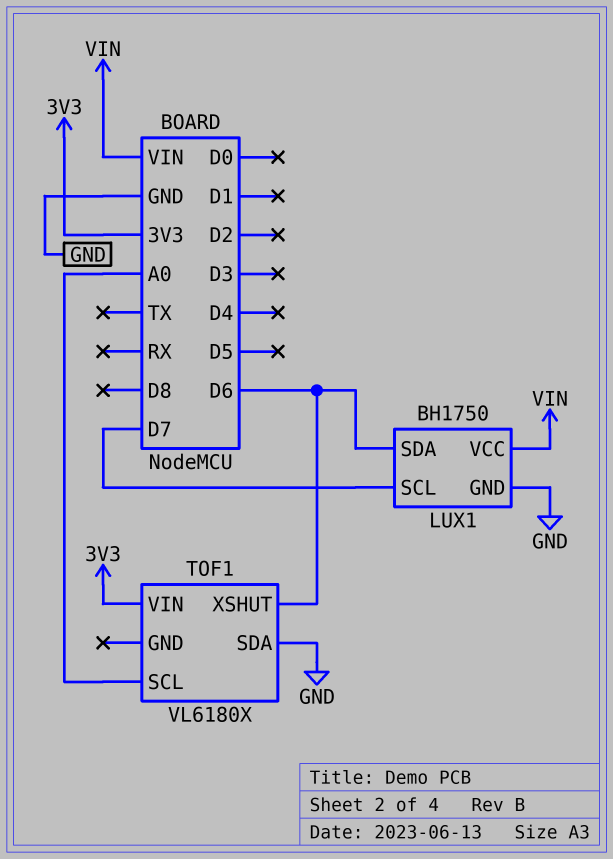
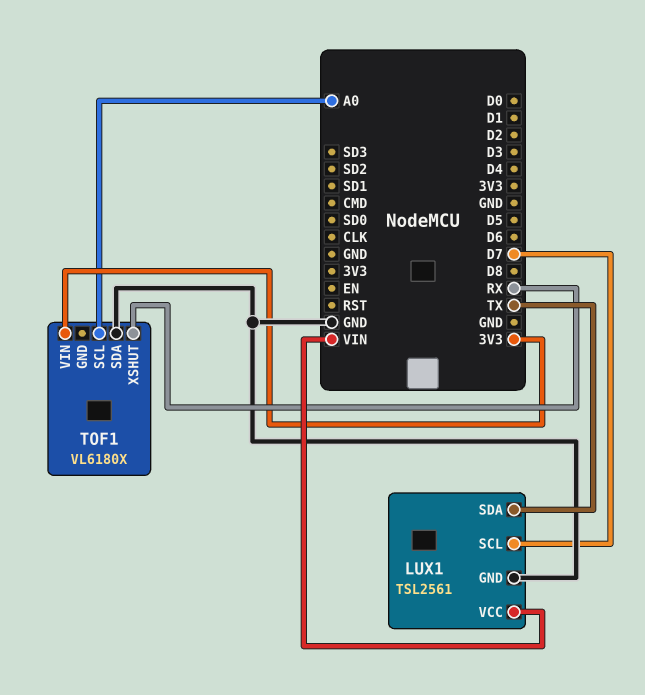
LUX1: BH1750 -> TSL2561
LUX1 pin SDA: D6 -> TX
TOF1 pin XSHUT: D6 -> RX

